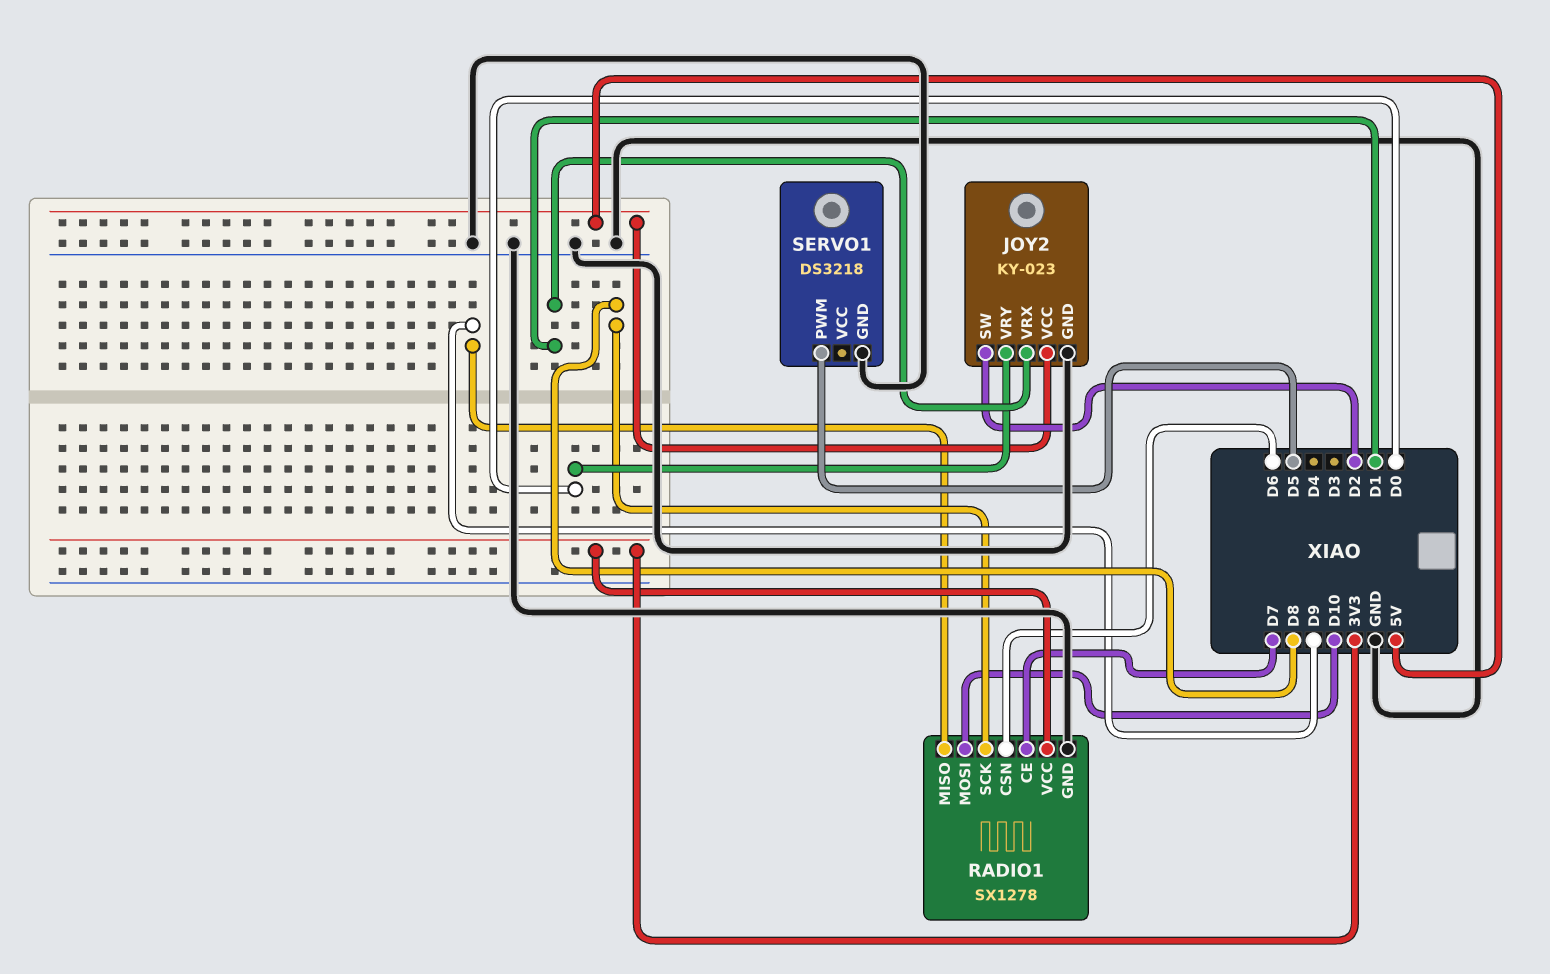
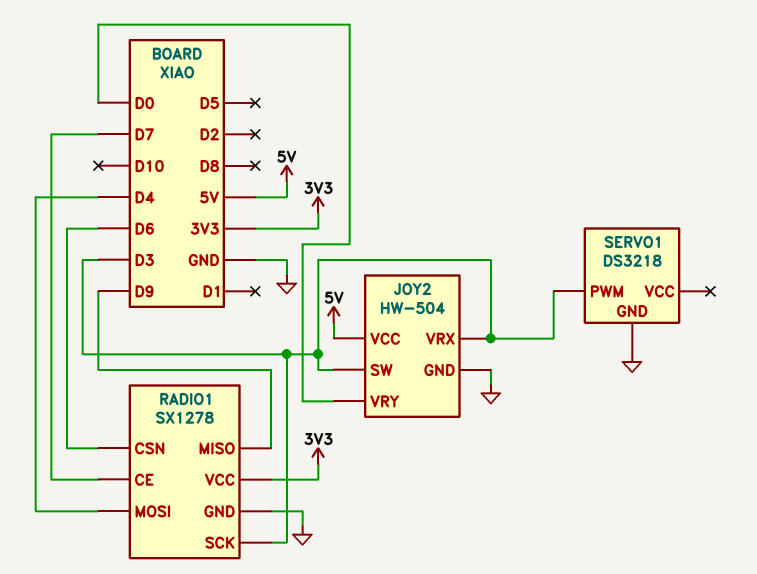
JOY2: KY-023 -> HW-504
JOY2 pin SW: D2 -> D3
JOY2 pin VRX: D1 -> D3
RADIO1 pin MOSI: D10 -> D4
RADIO1 pin SCK: D8 -> D3
SERVO1 pin PWM: D5 -> D3

